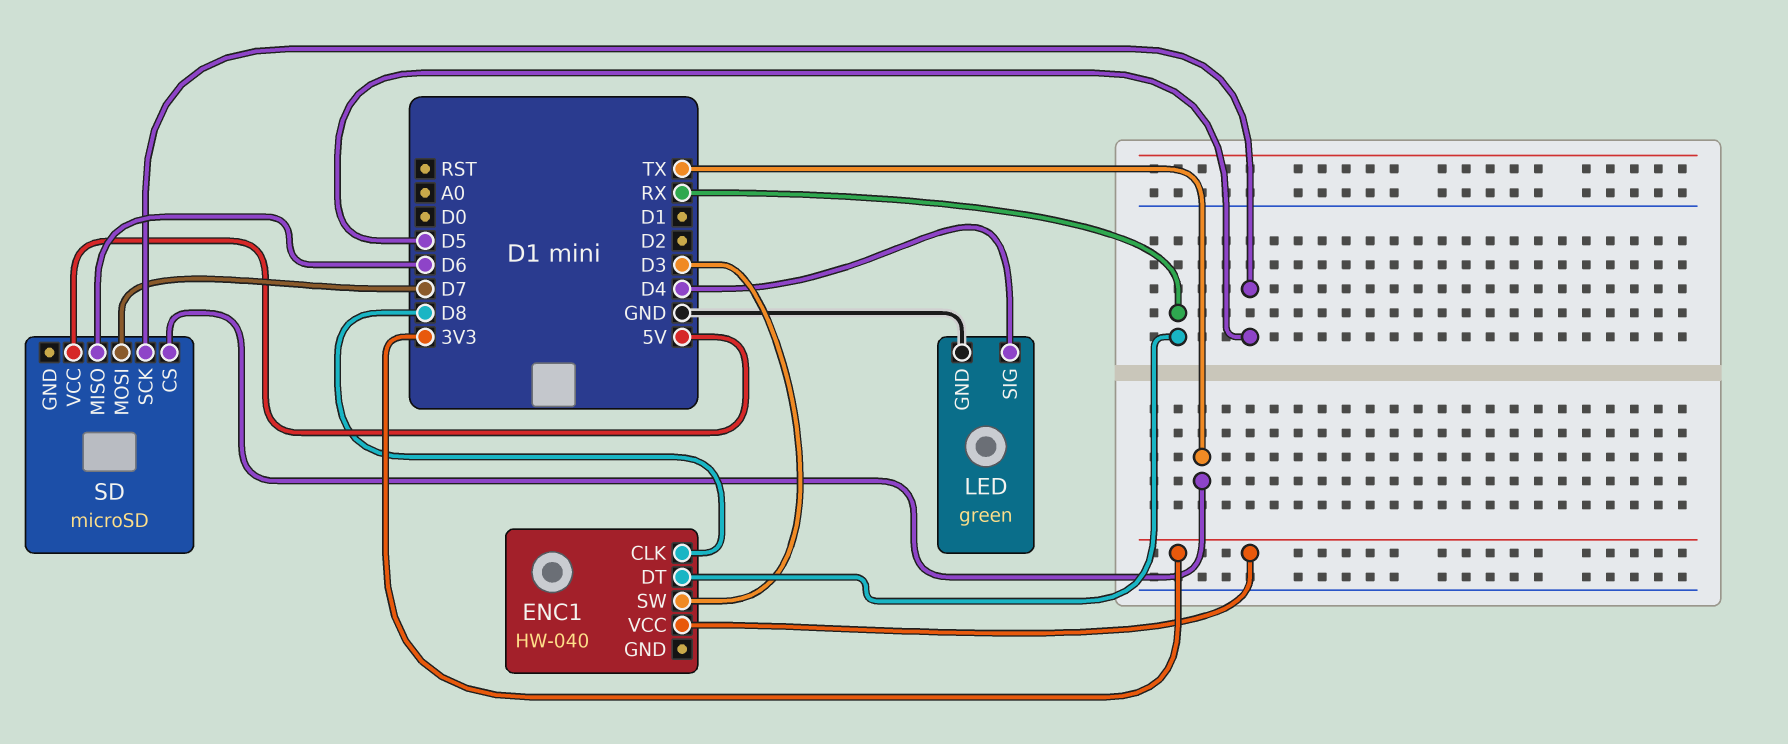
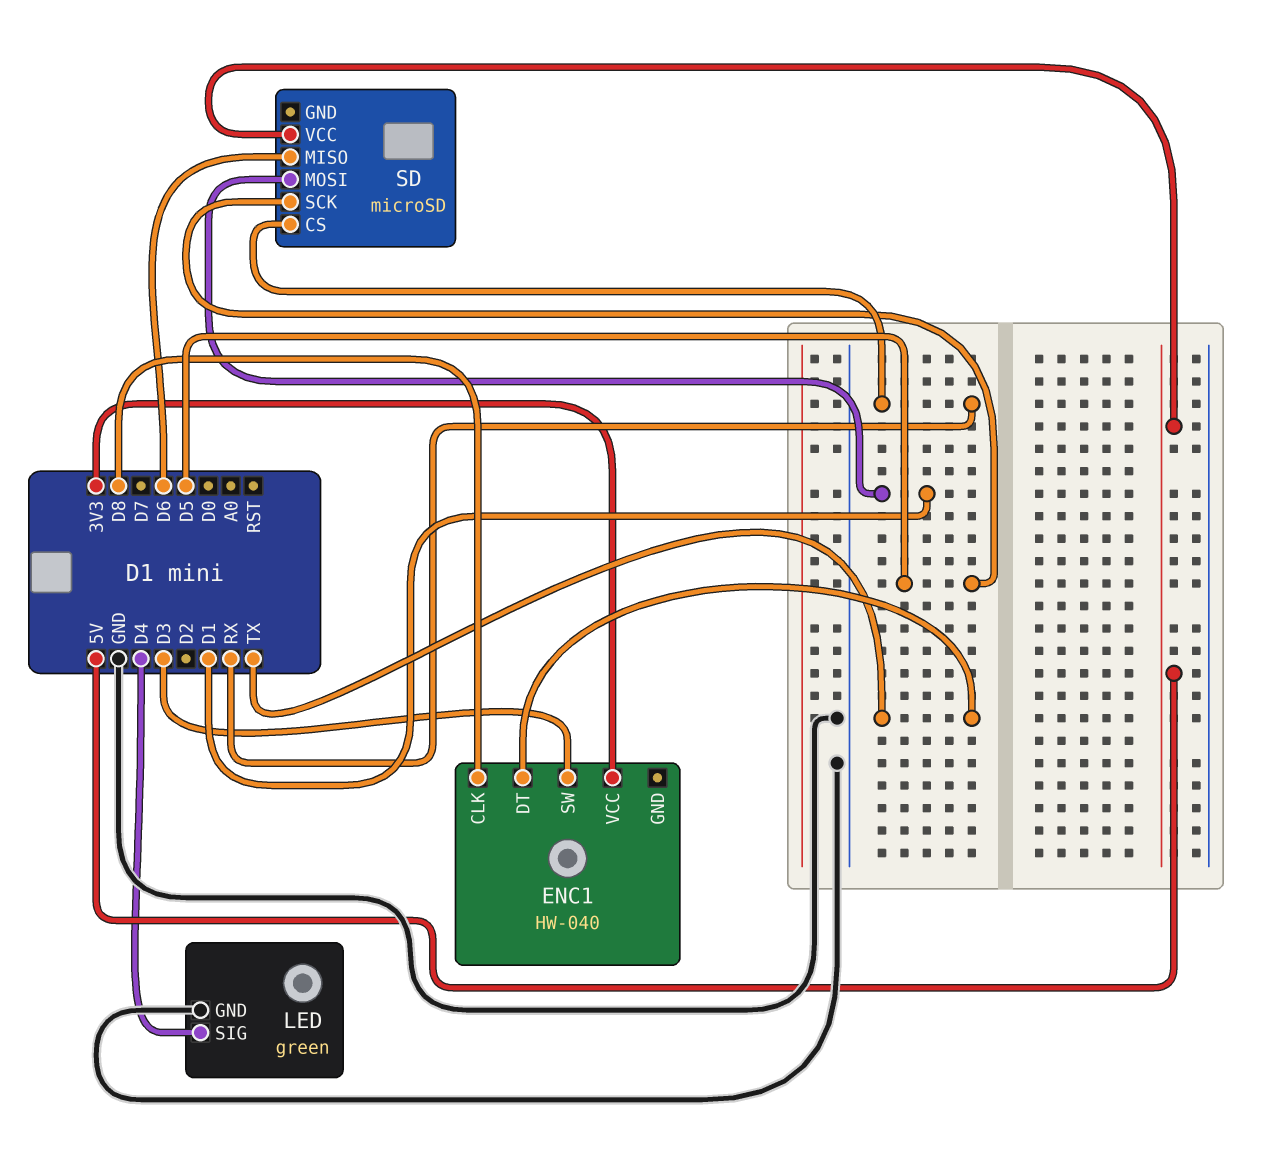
ENC1 pin DT: RX -> TX
SD pin CS: TX -> RX
SD pin MOSI: D7 -> D1

